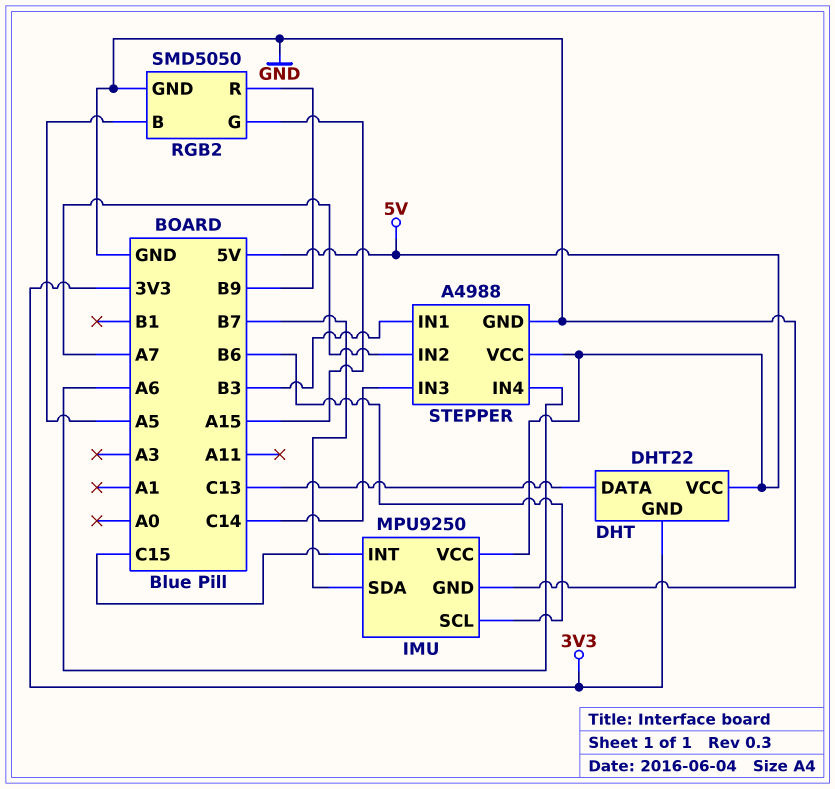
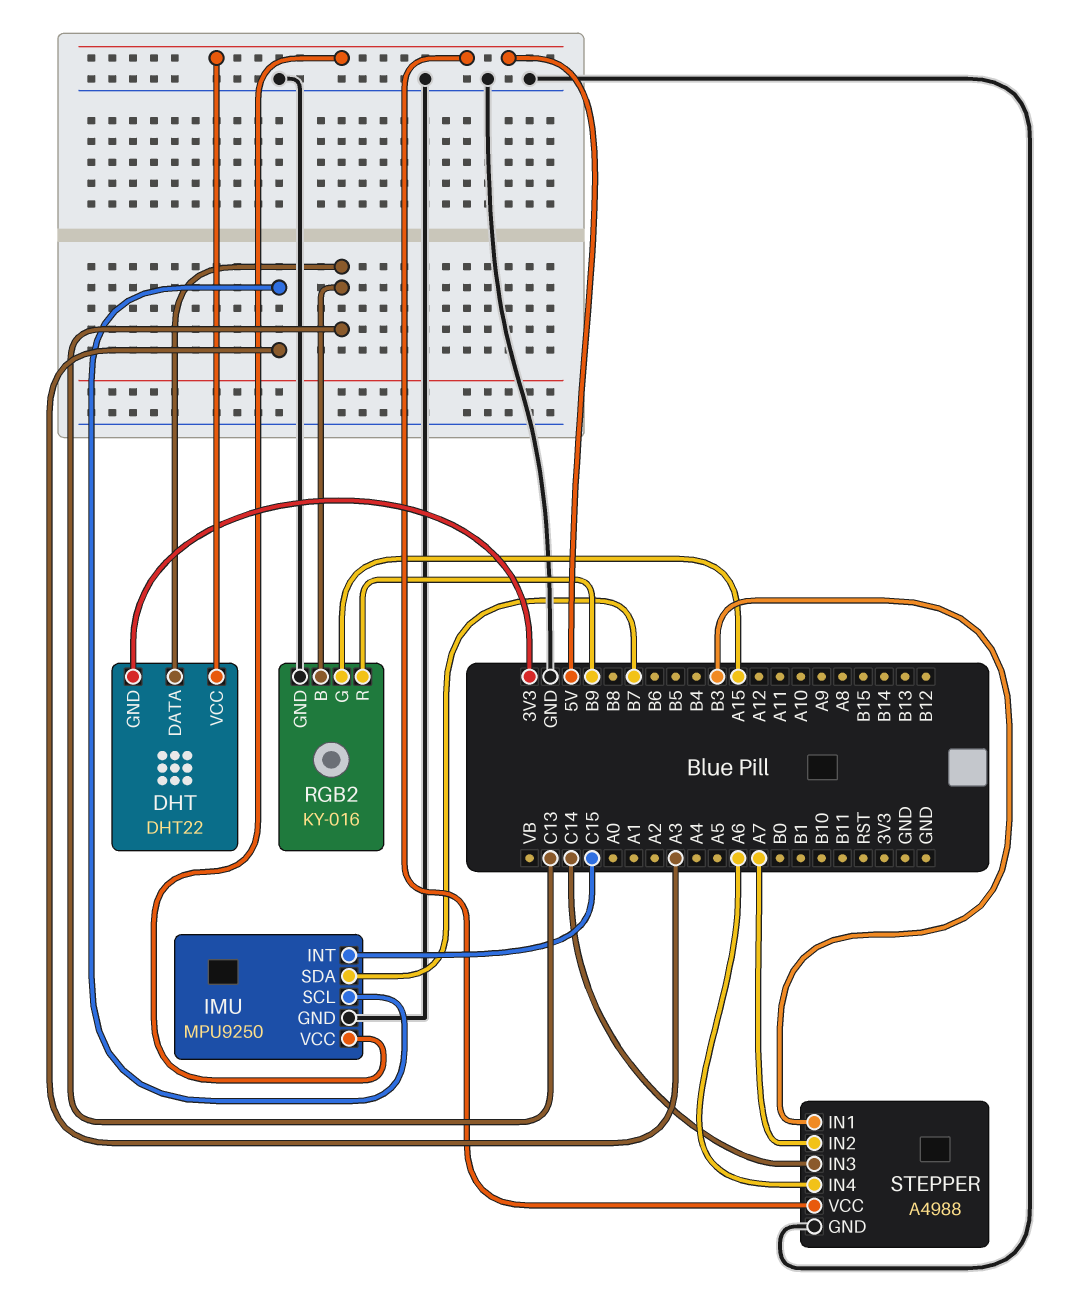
IMU pin SCL: B6 -> A3
RGB2: SMD5050 -> KY-016
RGB2 pin B: A5 -> C13

